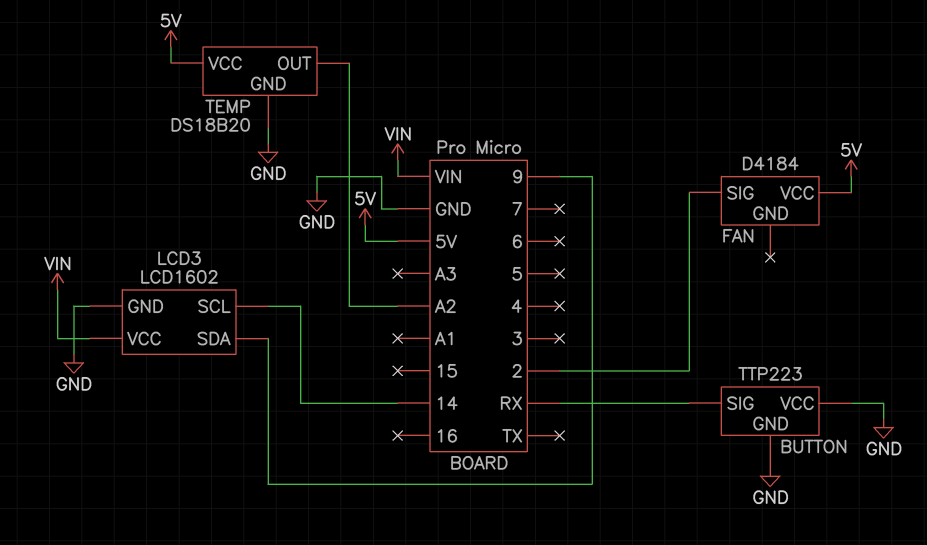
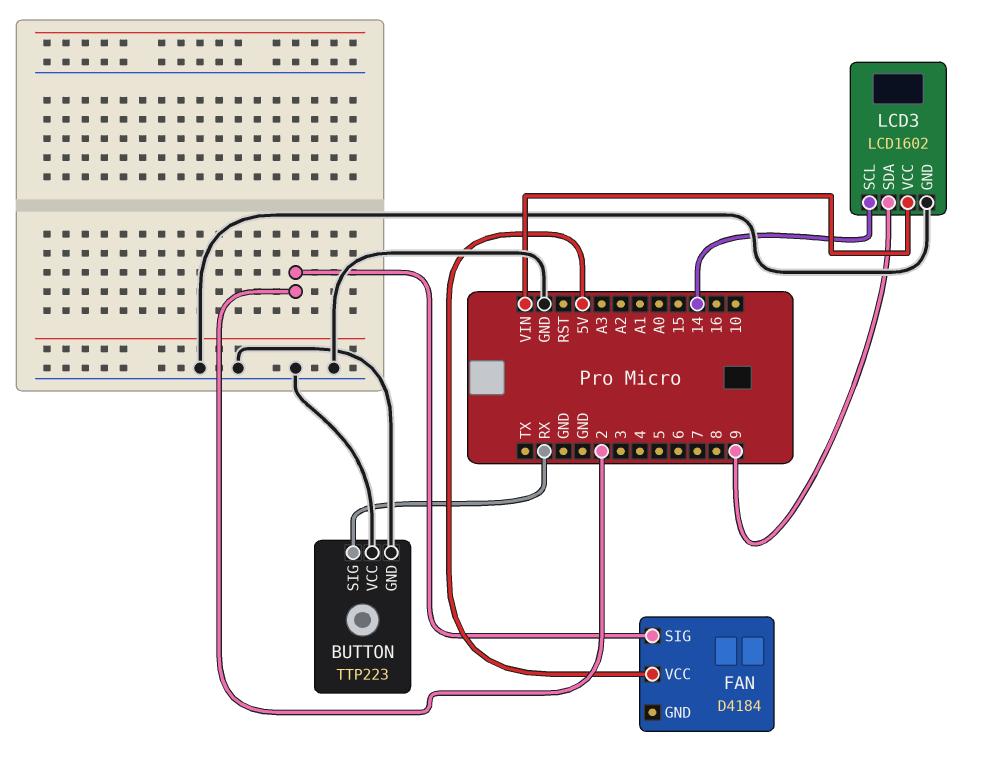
TEMP: DS18B20 -> none
TEMP pin GND: GND -> none
TEMP pin OUT: A2 -> none
TEMP pin VCC: 5V -> none

